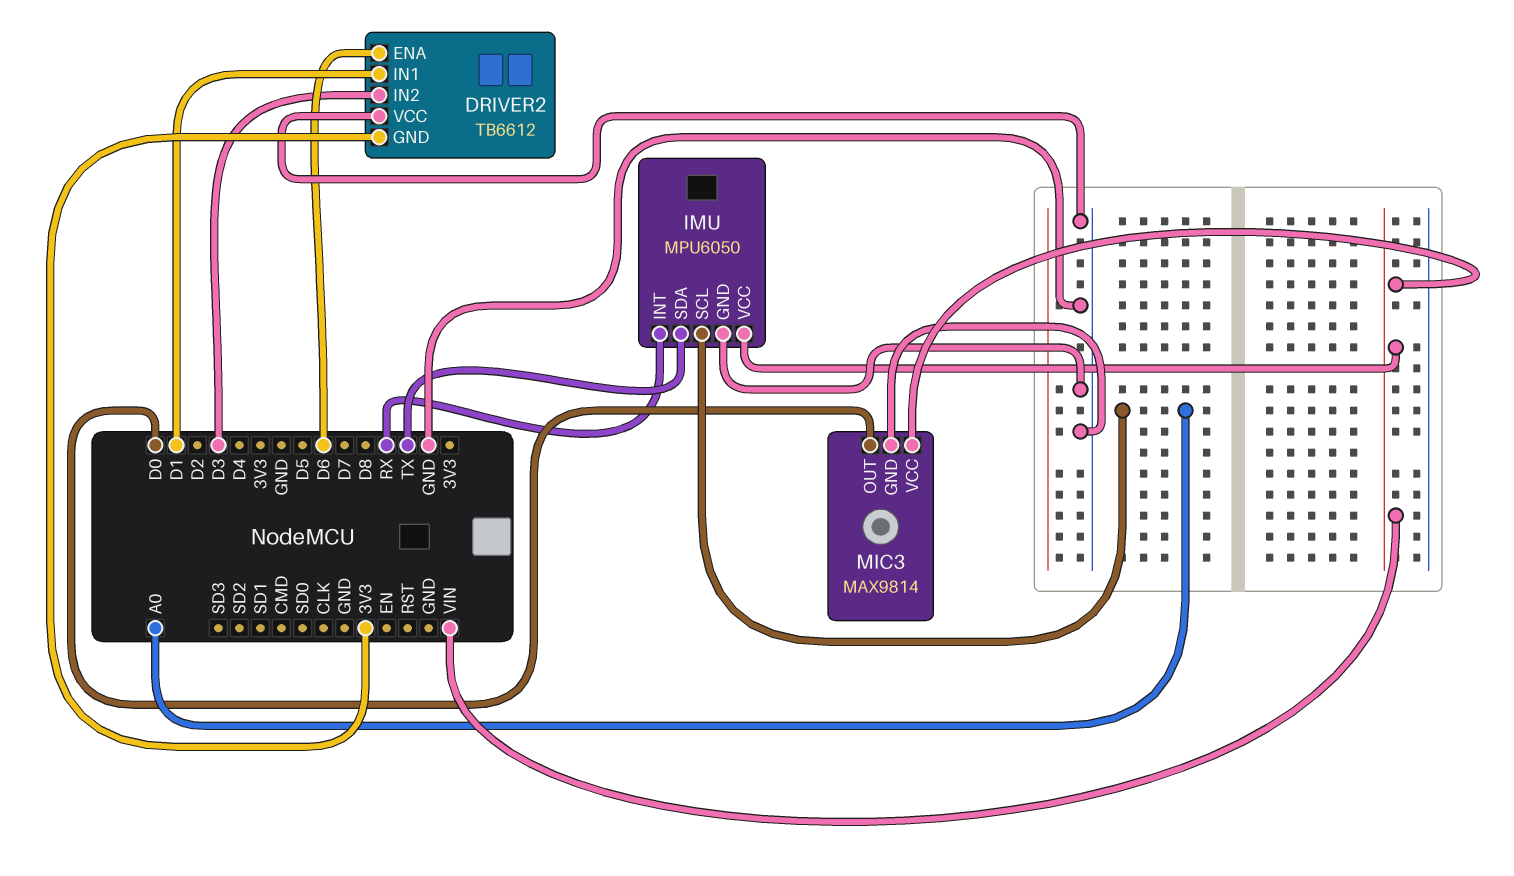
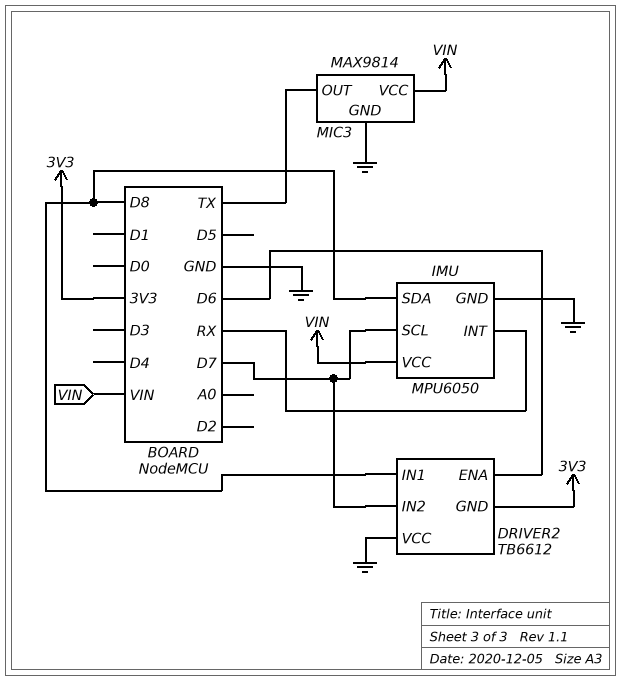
DRIVER2 pin IN1: D1 -> D8
DRIVER2 pin IN2: D3 -> D7
IMU pin SCL: A0 -> D7
IMU pin SDA: TX -> D8
MIC3 pin OUT: D0 -> TX

